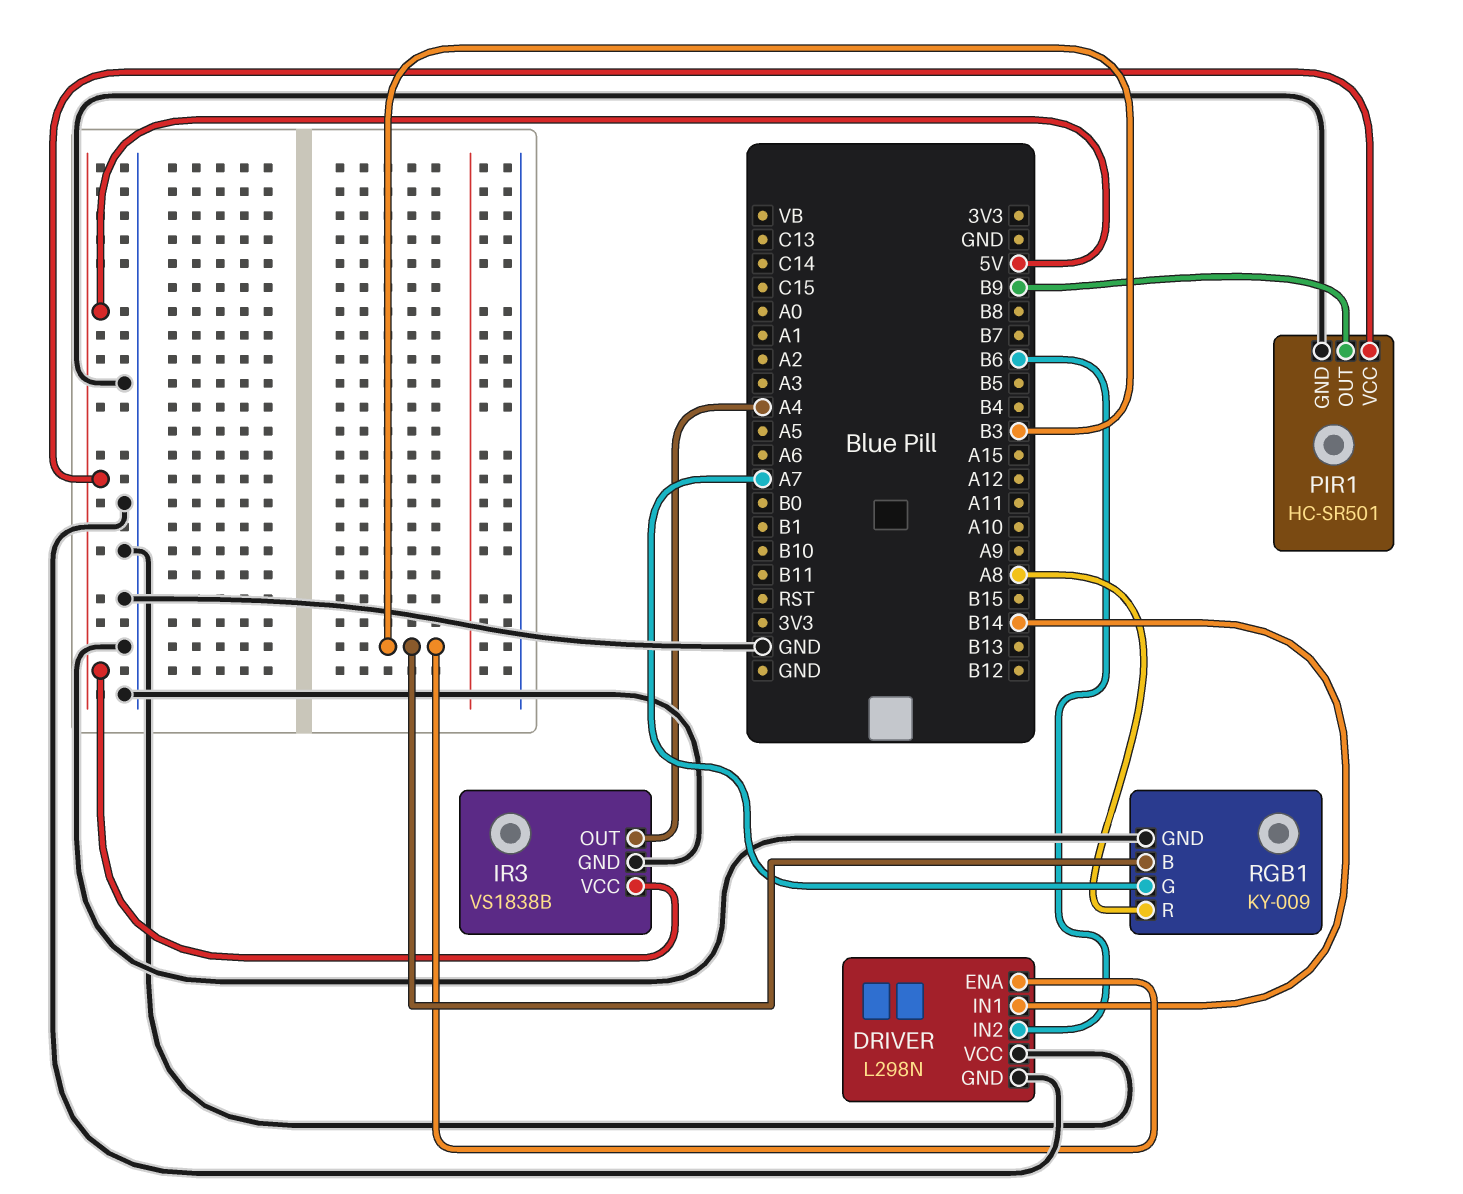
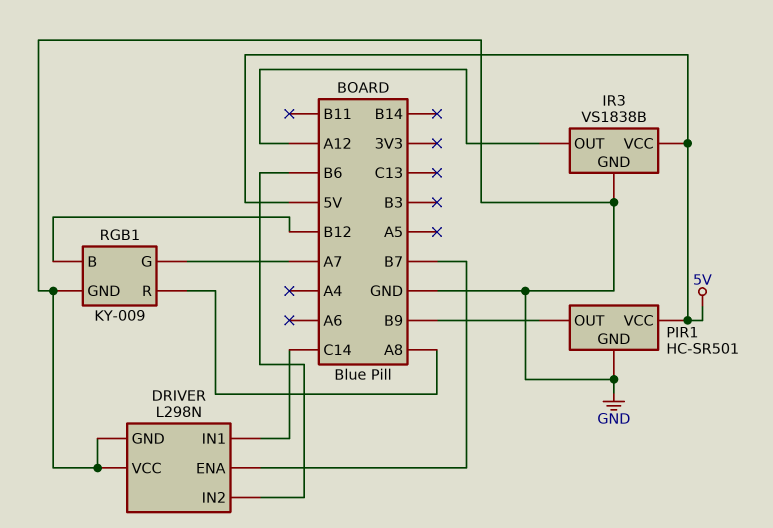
DRIVER pin ENA: B3 -> B7
DRIVER pin IN1: B14 -> C14
IR3 pin OUT: A4 -> A12
RGB1 pin B: B3 -> B12

